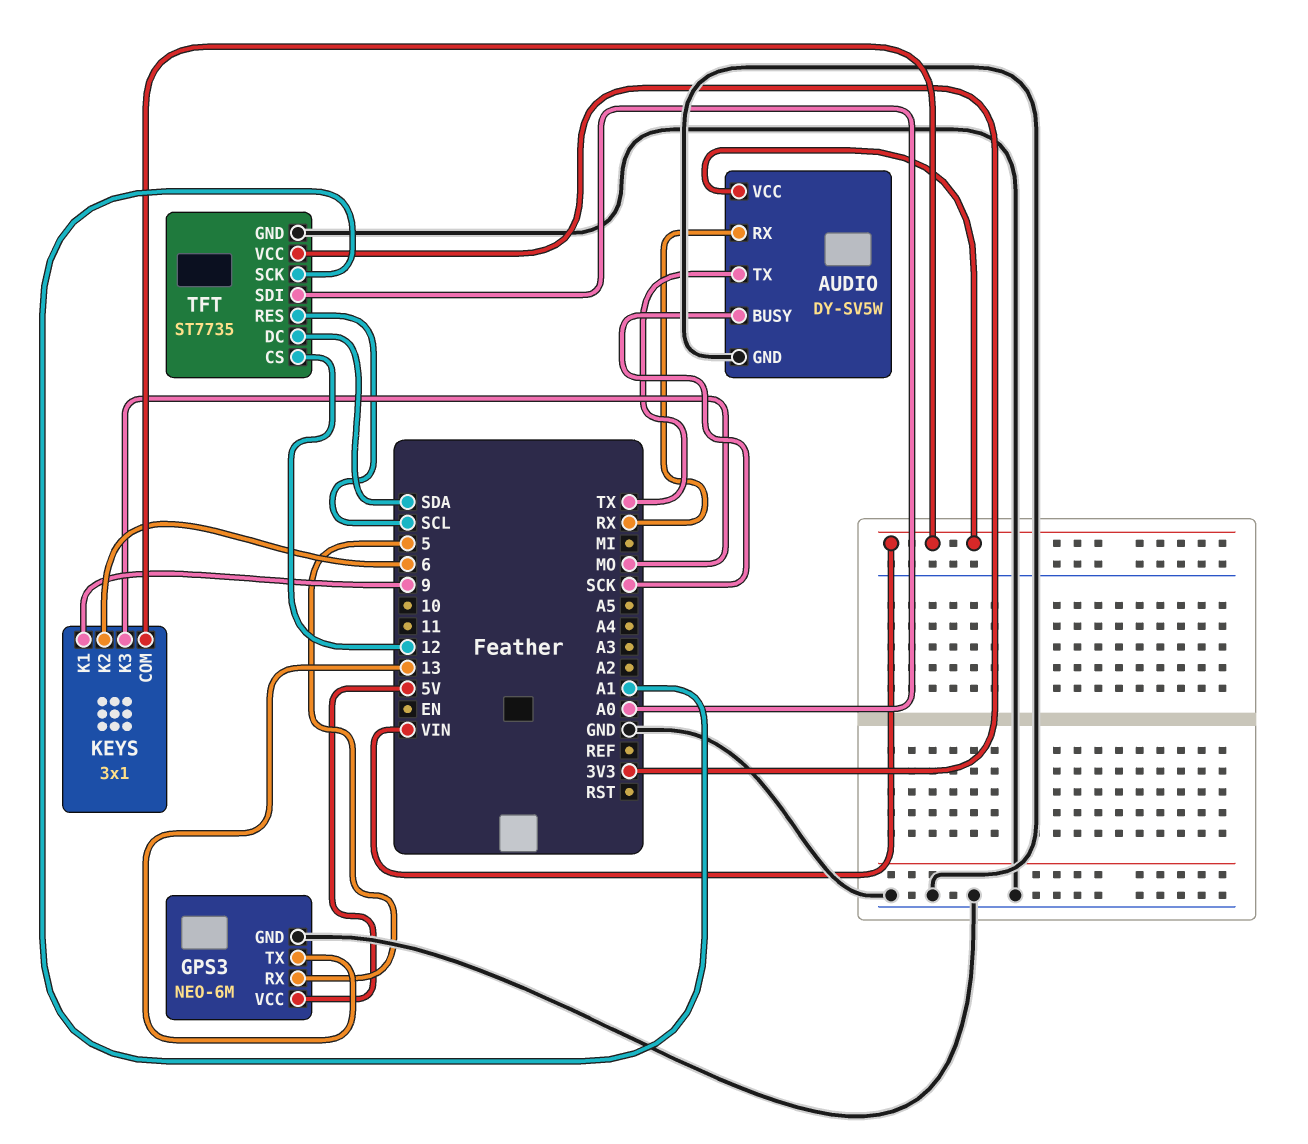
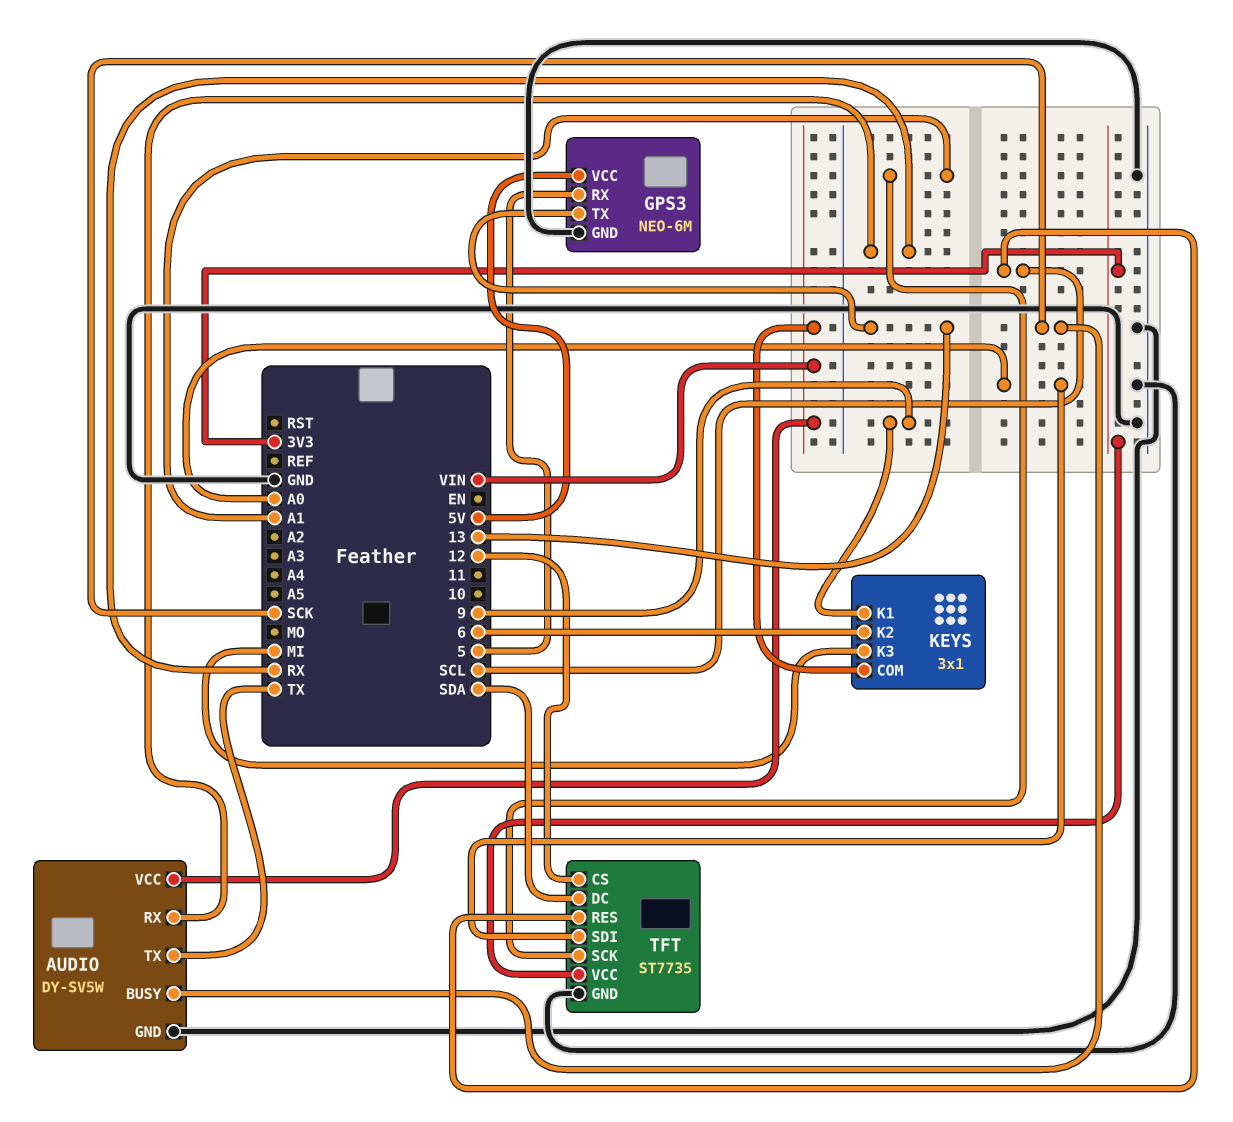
KEYS pin K3: MO -> MI

